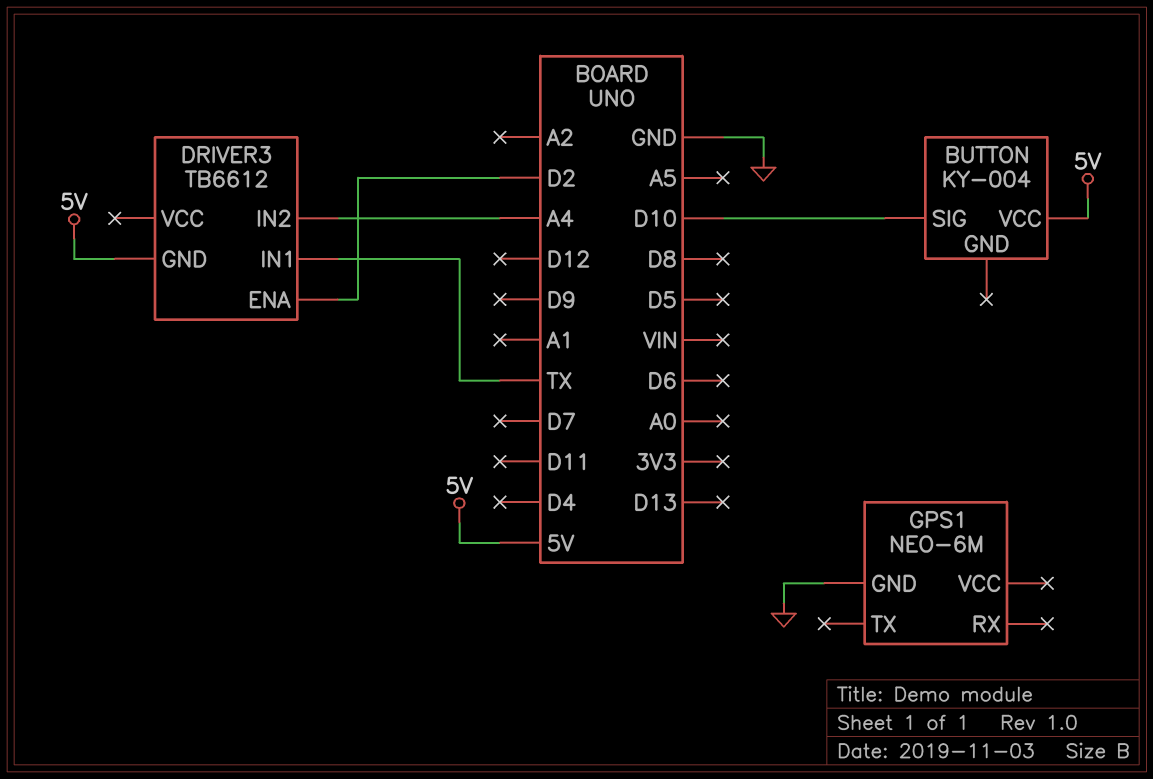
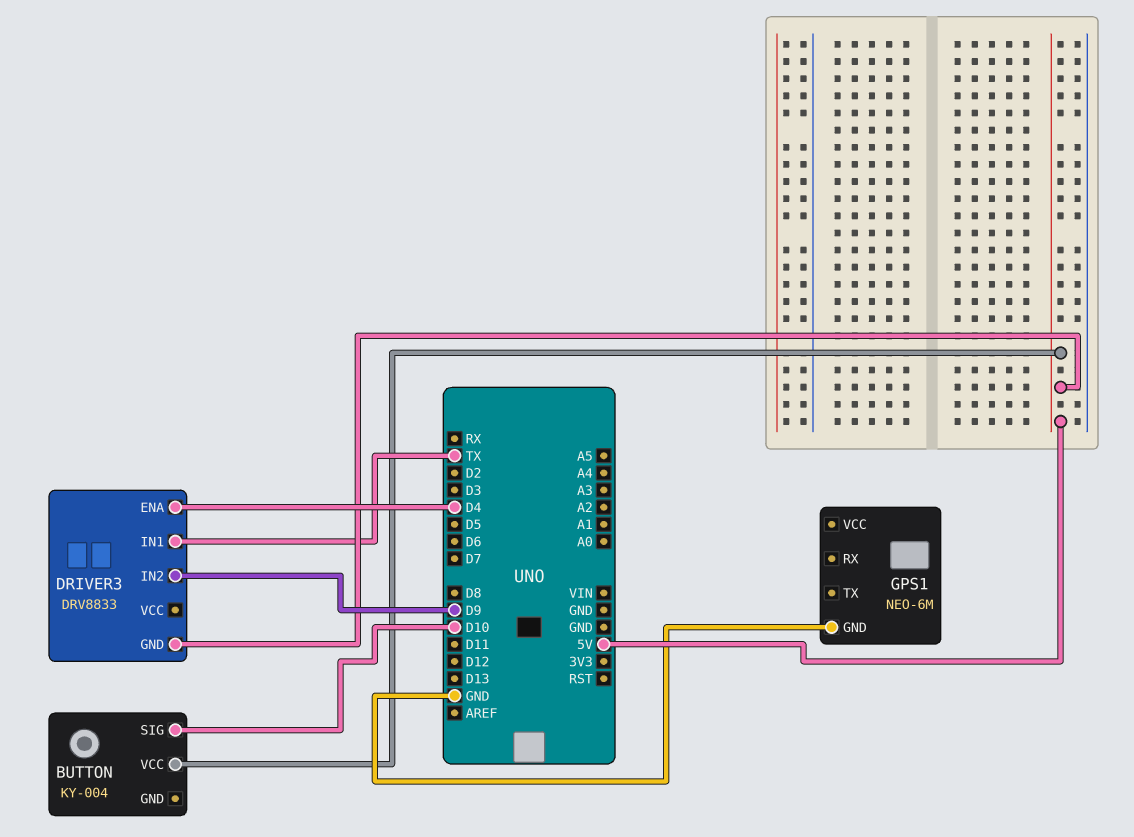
DRIVER3: TB6612 -> DRV8833
DRIVER3 pin ENA: D2 -> D4
DRIVER3 pin IN2: A4 -> D9

